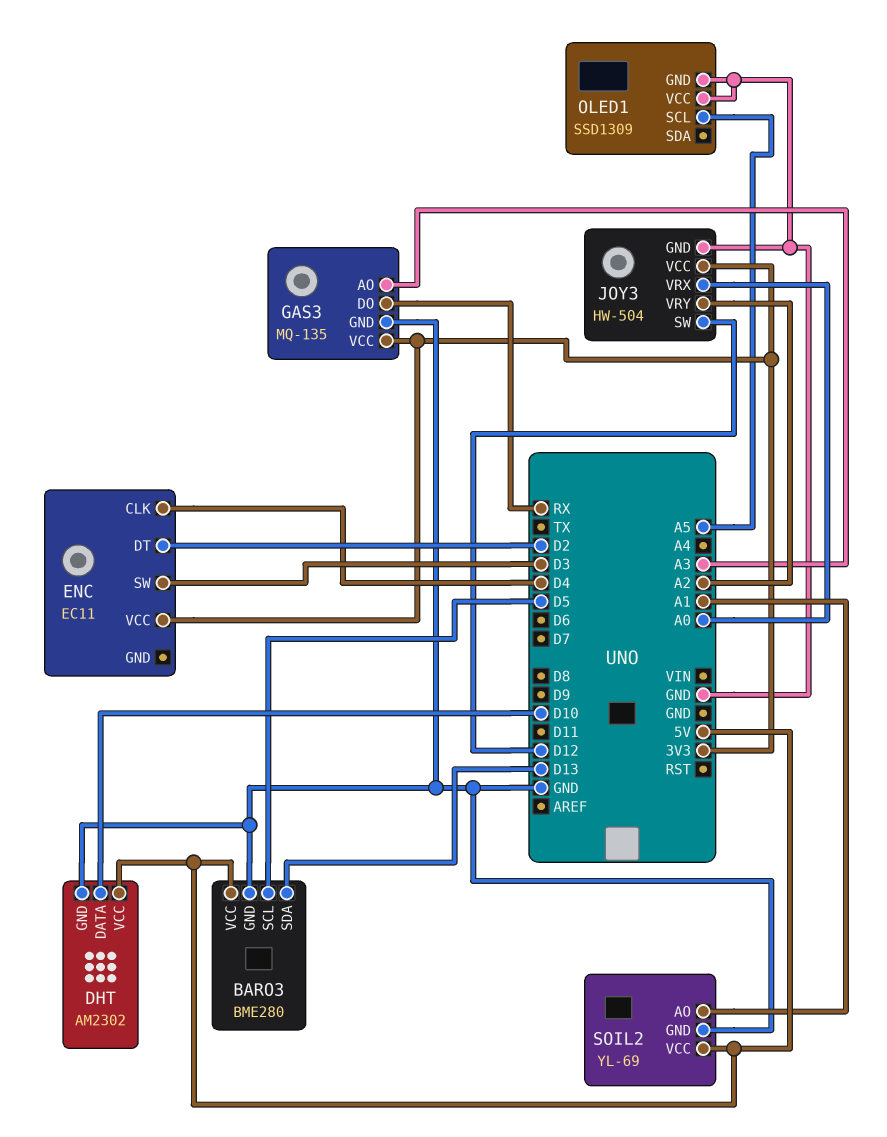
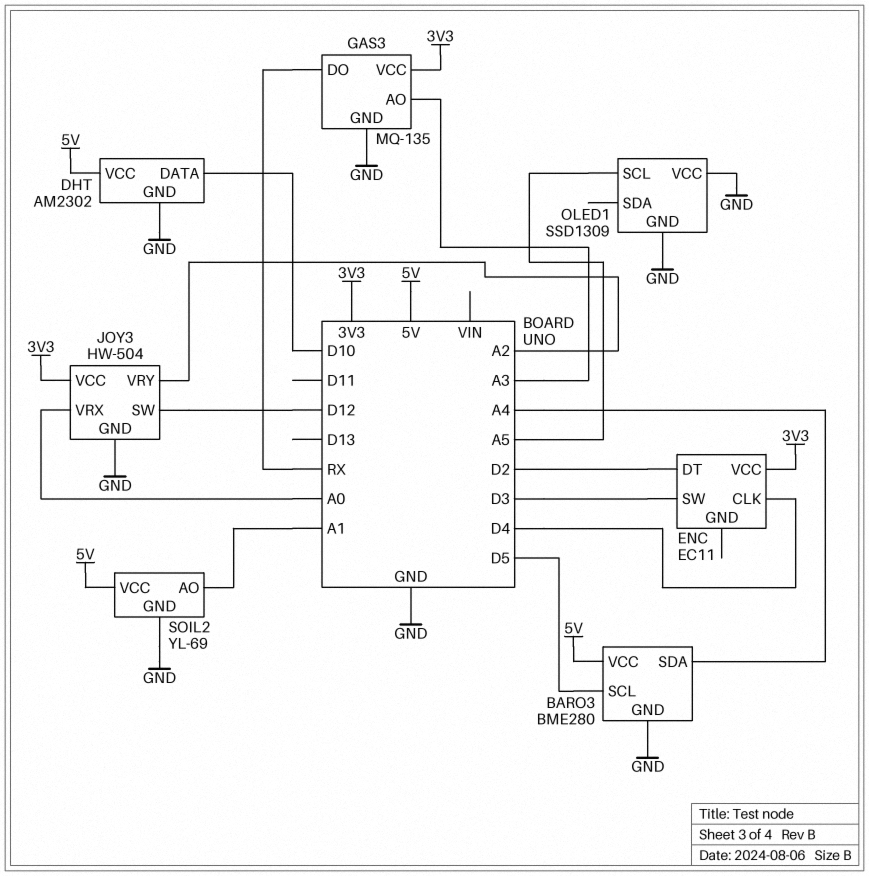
BARO3 pin SDA: D13 -> A4

